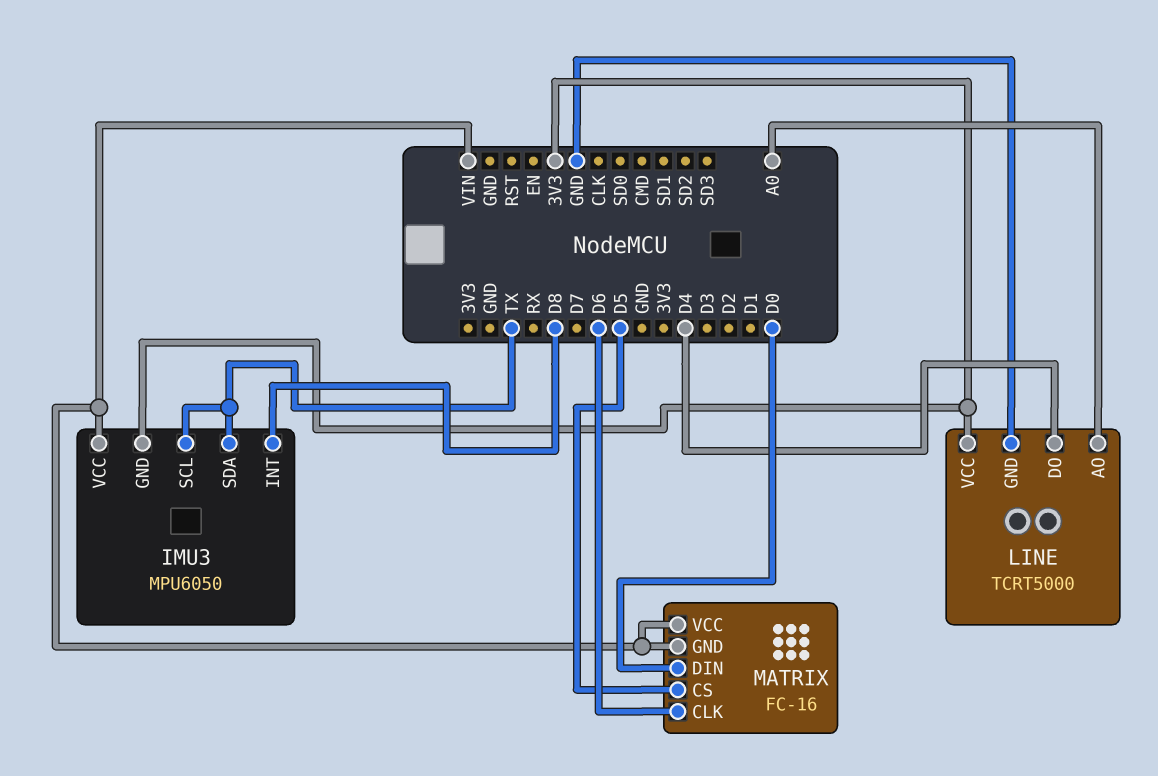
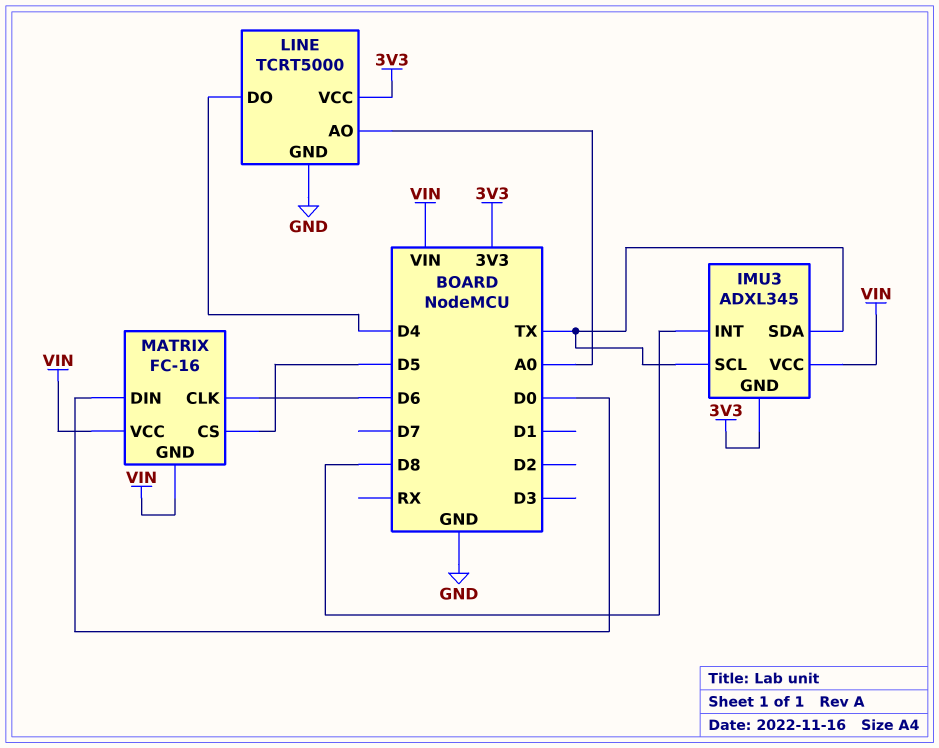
IMU3: MPU6050 -> ADXL345

